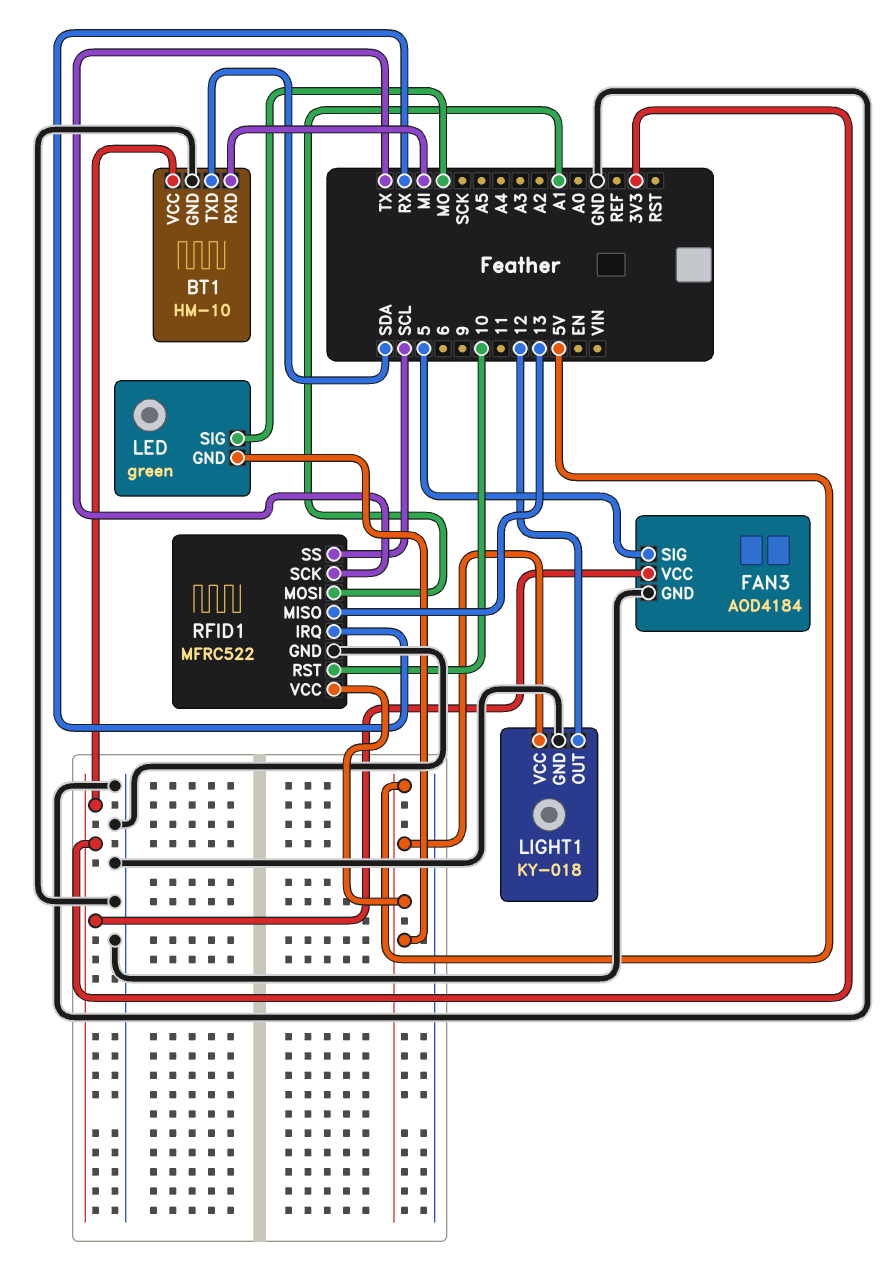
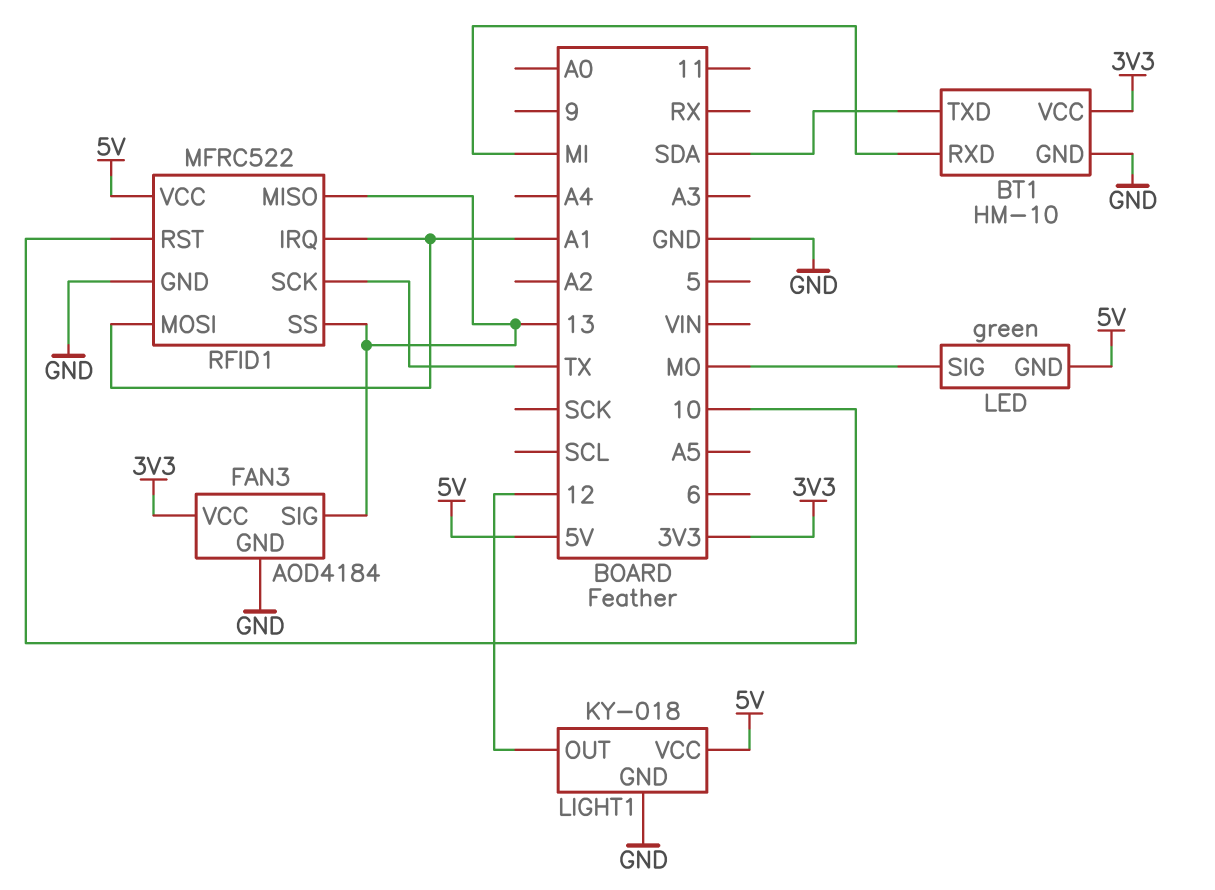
FAN3 pin SIG: 5 -> 13
RFID1 pin IRQ: RX -> A1
RFID1 pin SS: SCL -> 13

